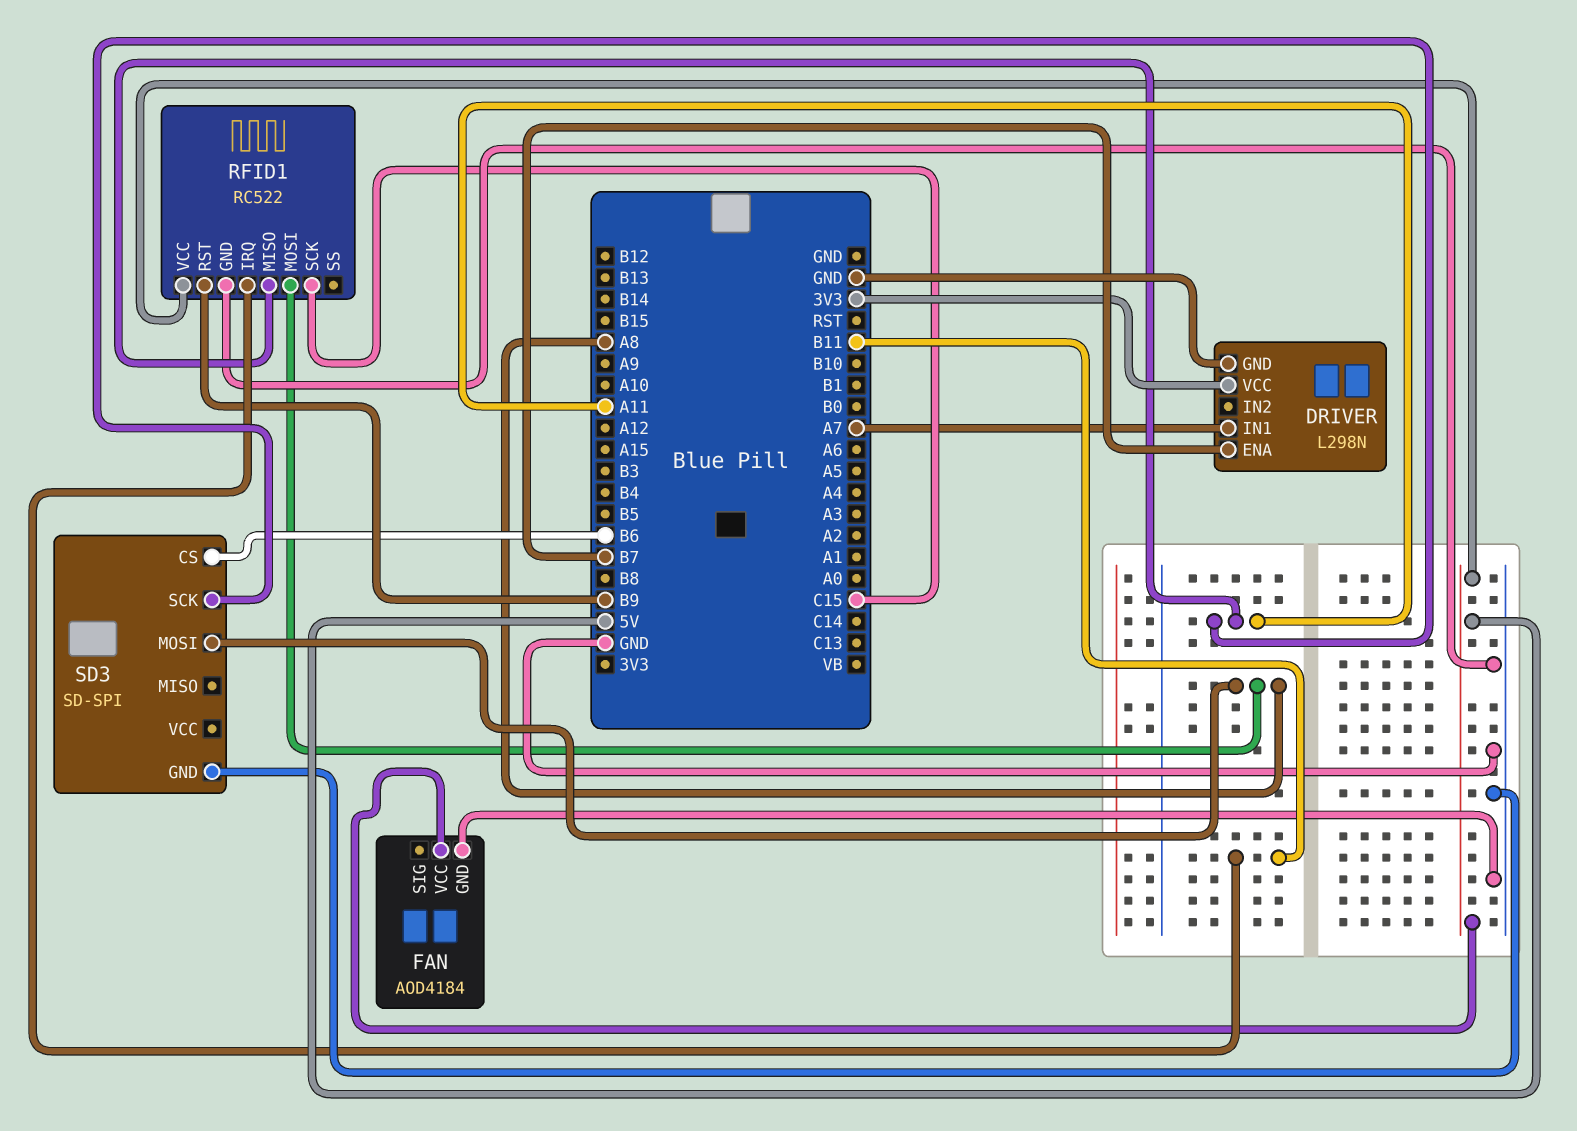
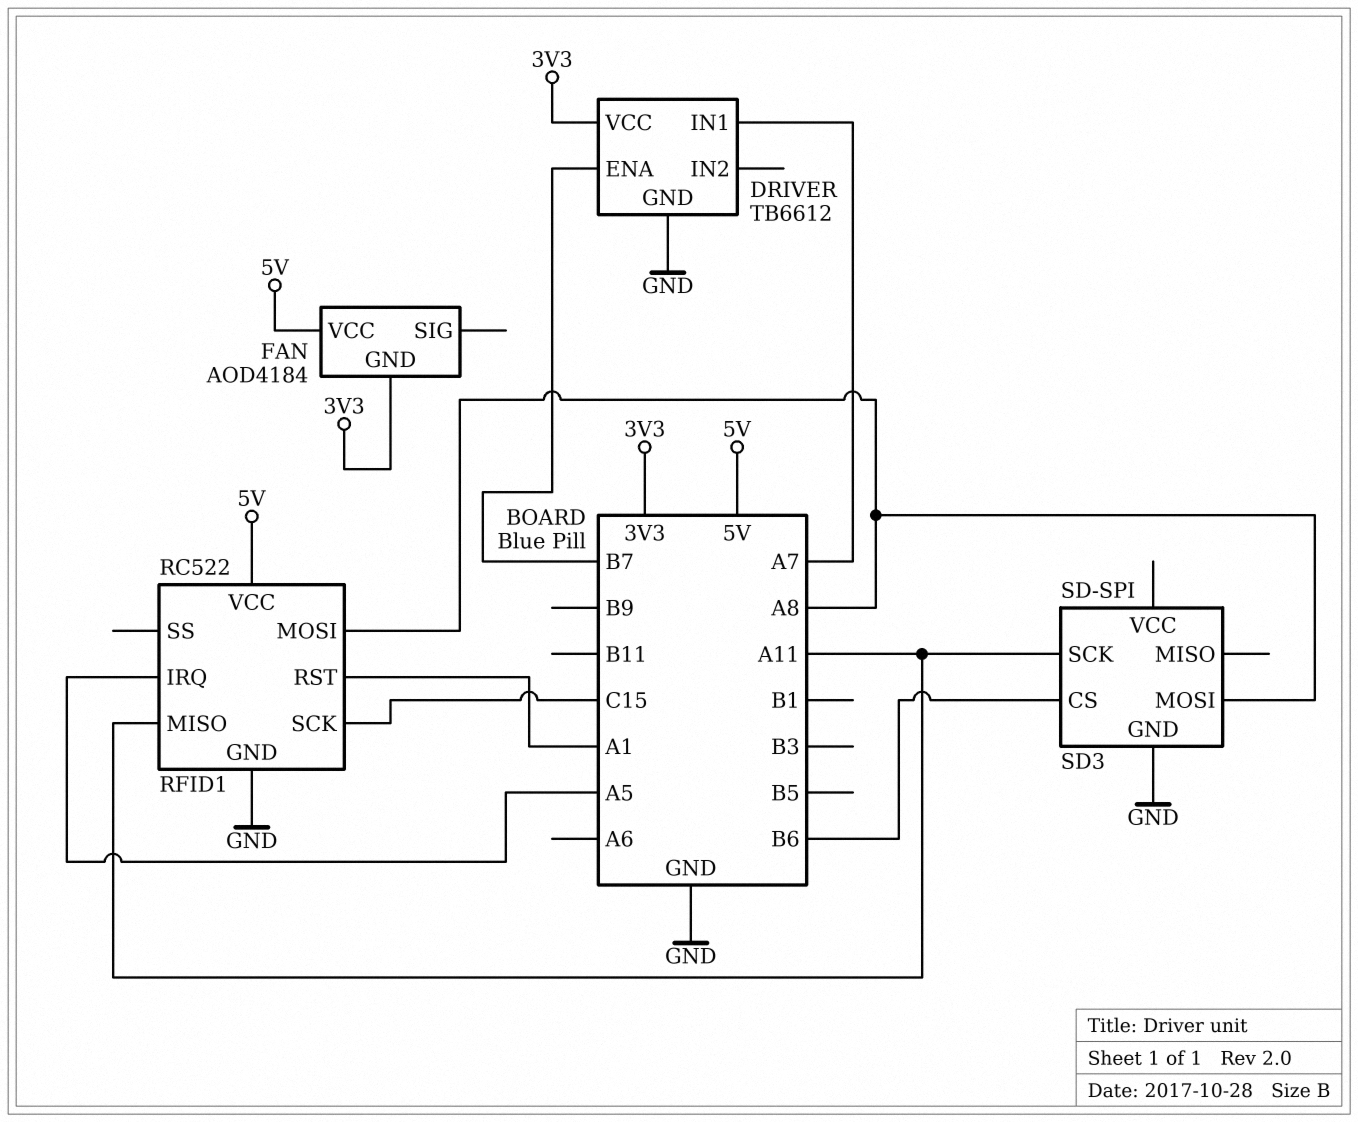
DRIVER: L298N -> TB6612
FAN pin GND: GND -> 3V3
RFID1 pin IRQ: B11 -> A5
RFID1 pin RST: B9 -> A1

